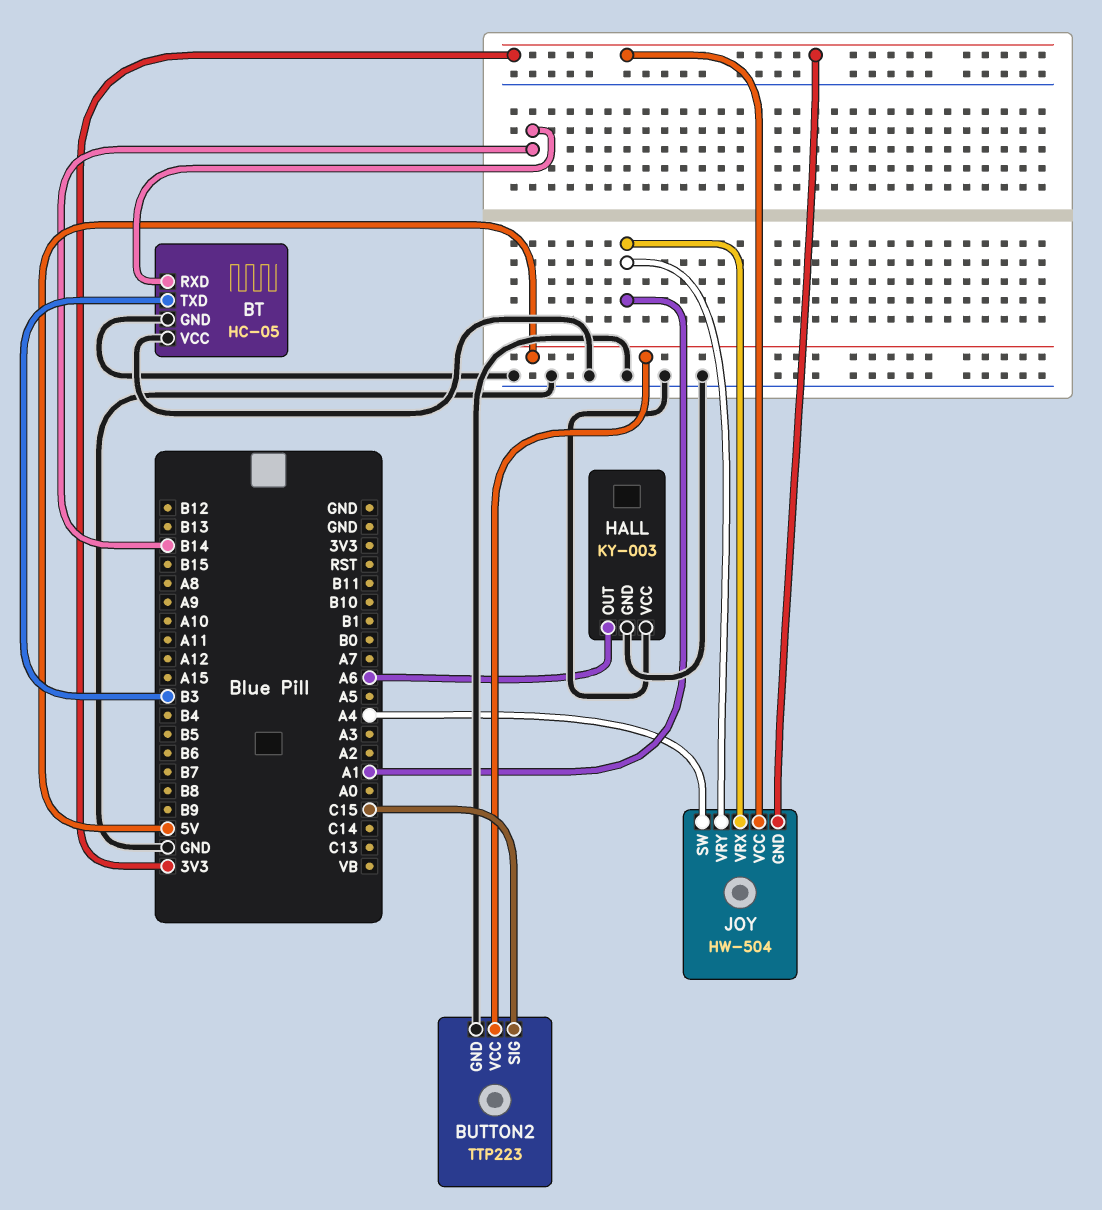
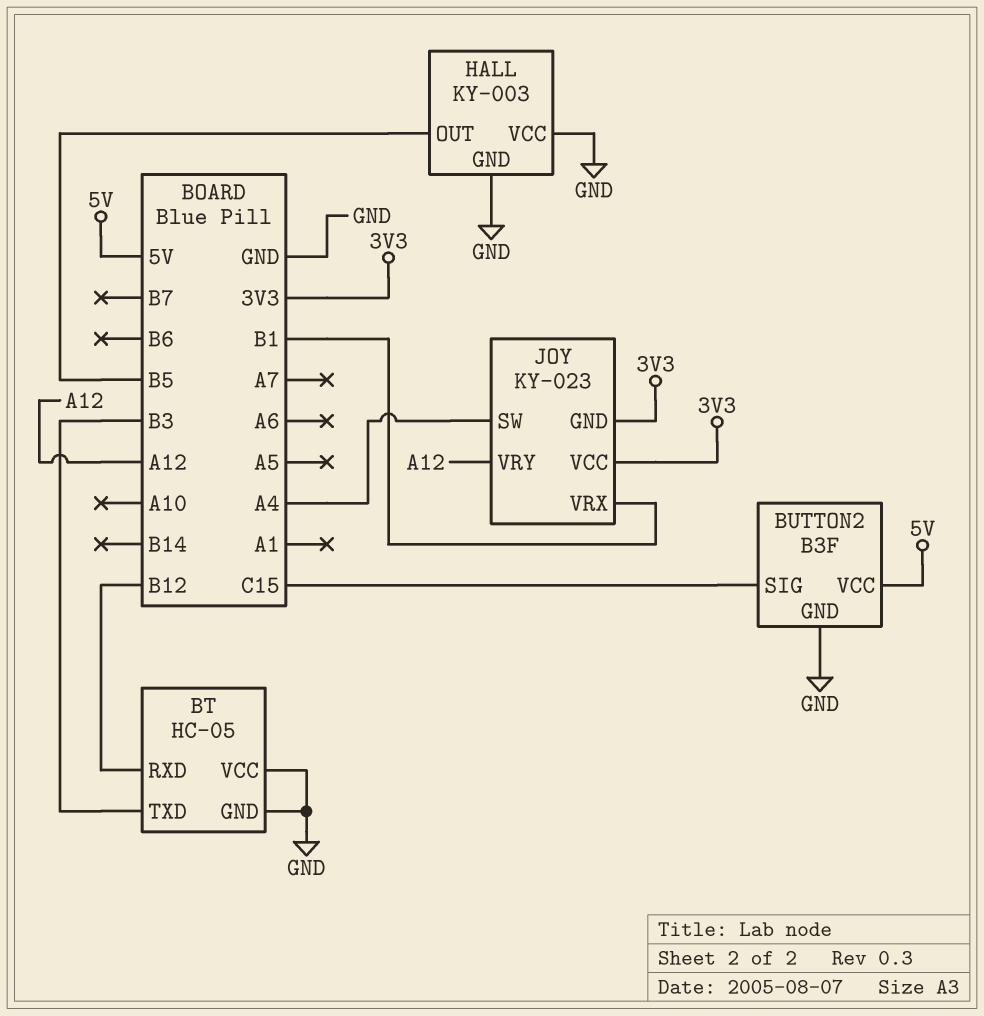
BT pin RXD: B14 -> B12
BUTTON2: TTP223 -> B3F
HALL pin OUT: A6 -> B5
JOY: HW-504 -> KY-023
JOY pin VRX: A1 -> B1
JOY pin VRY: A1 -> A12

